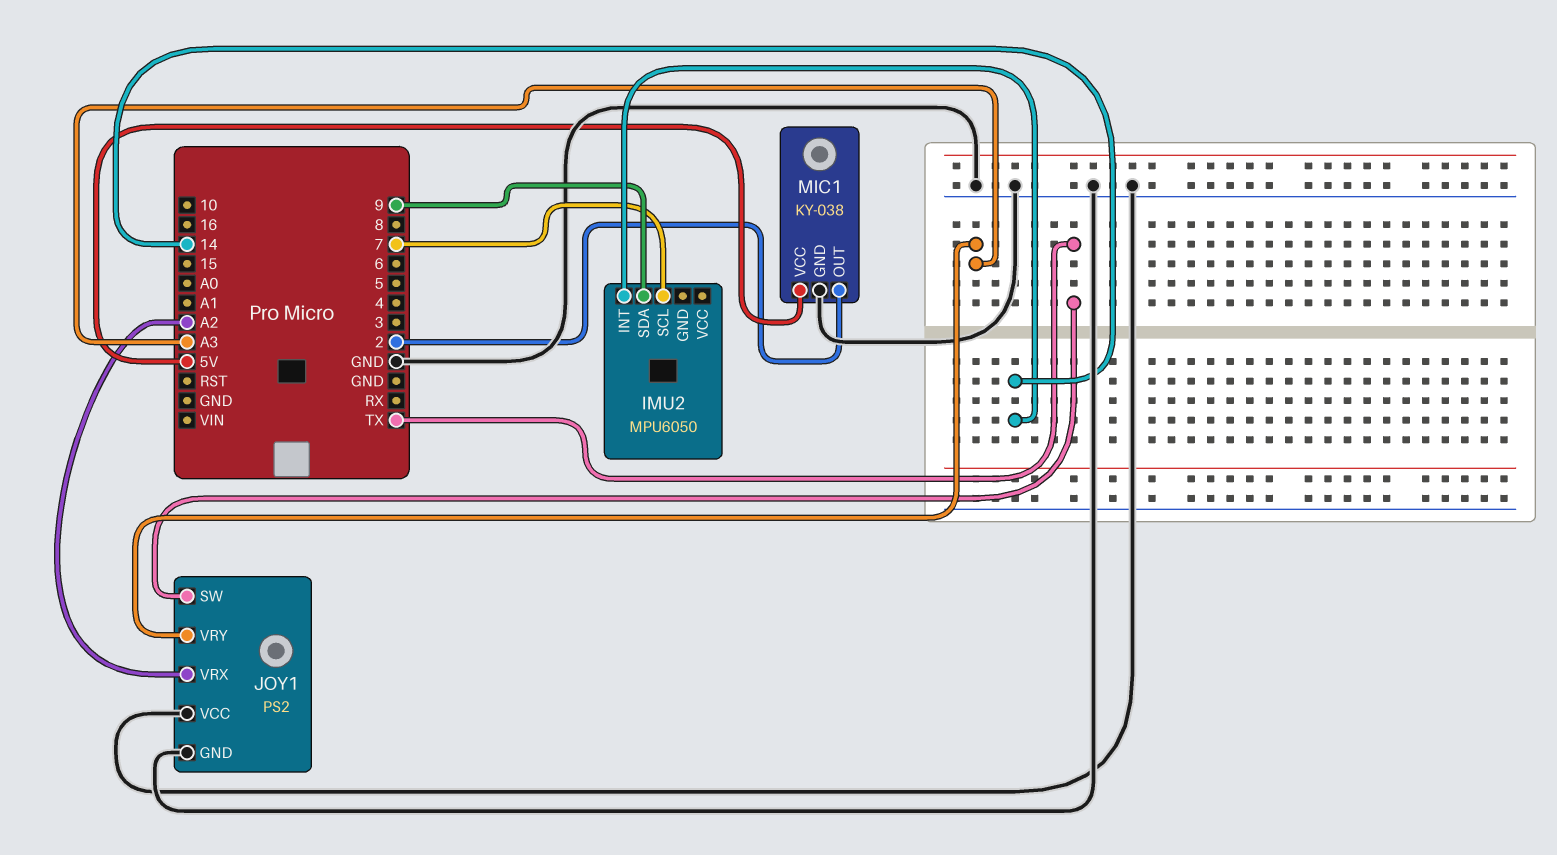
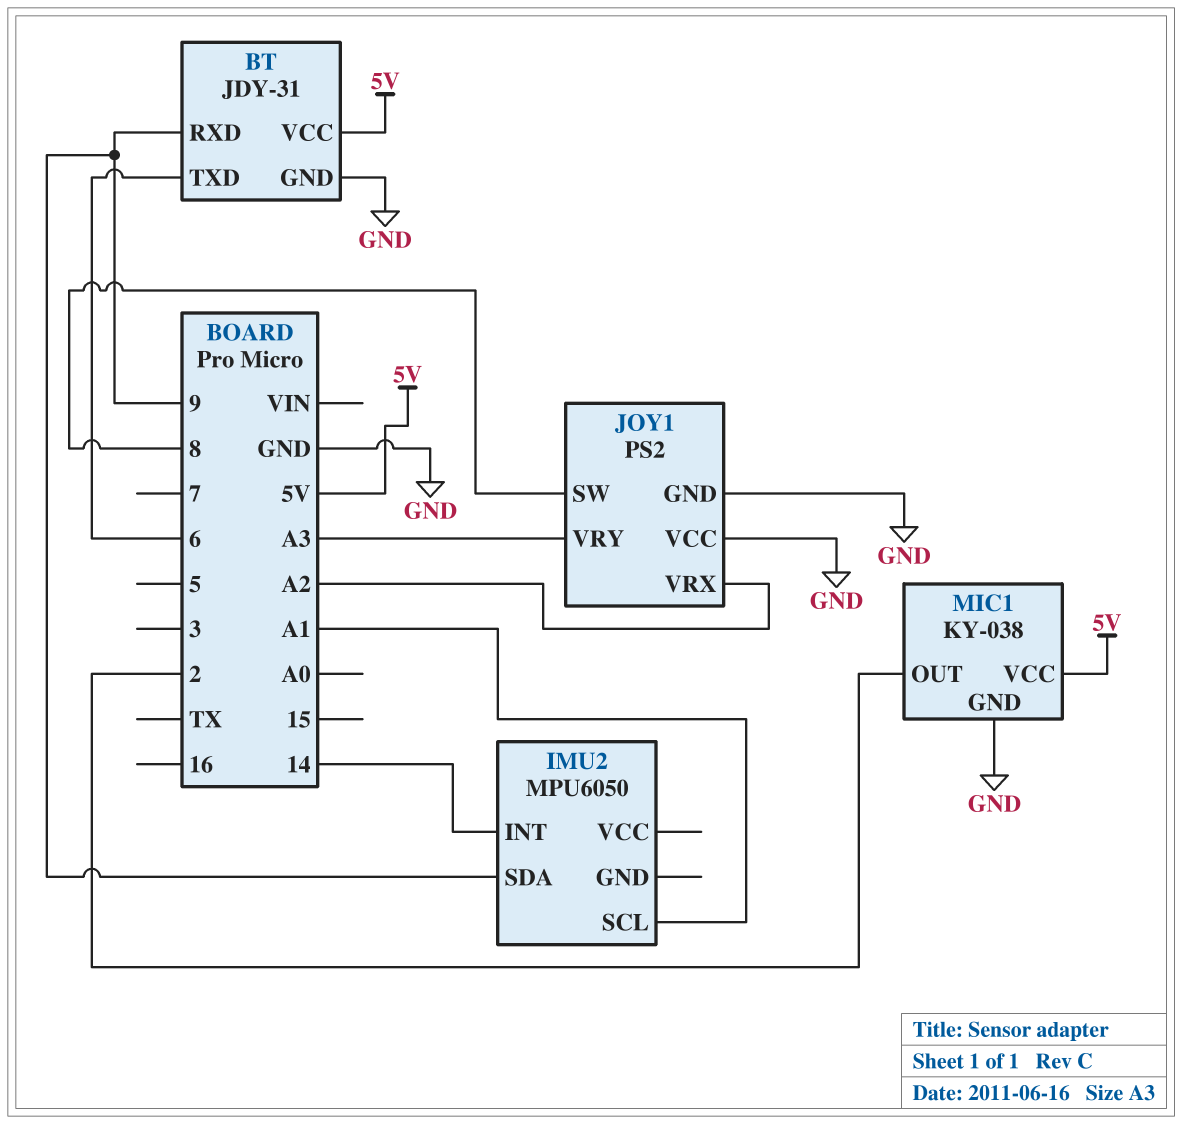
BT: none -> JDY-31
BT pin GND: none -> GND
BT pin RXD: none -> 9
BT pin TXD: none -> 6
BT pin VCC: none -> 5V
IMU2 pin SCL: 7 -> A1
JOY1 pin SW: TX -> 8

